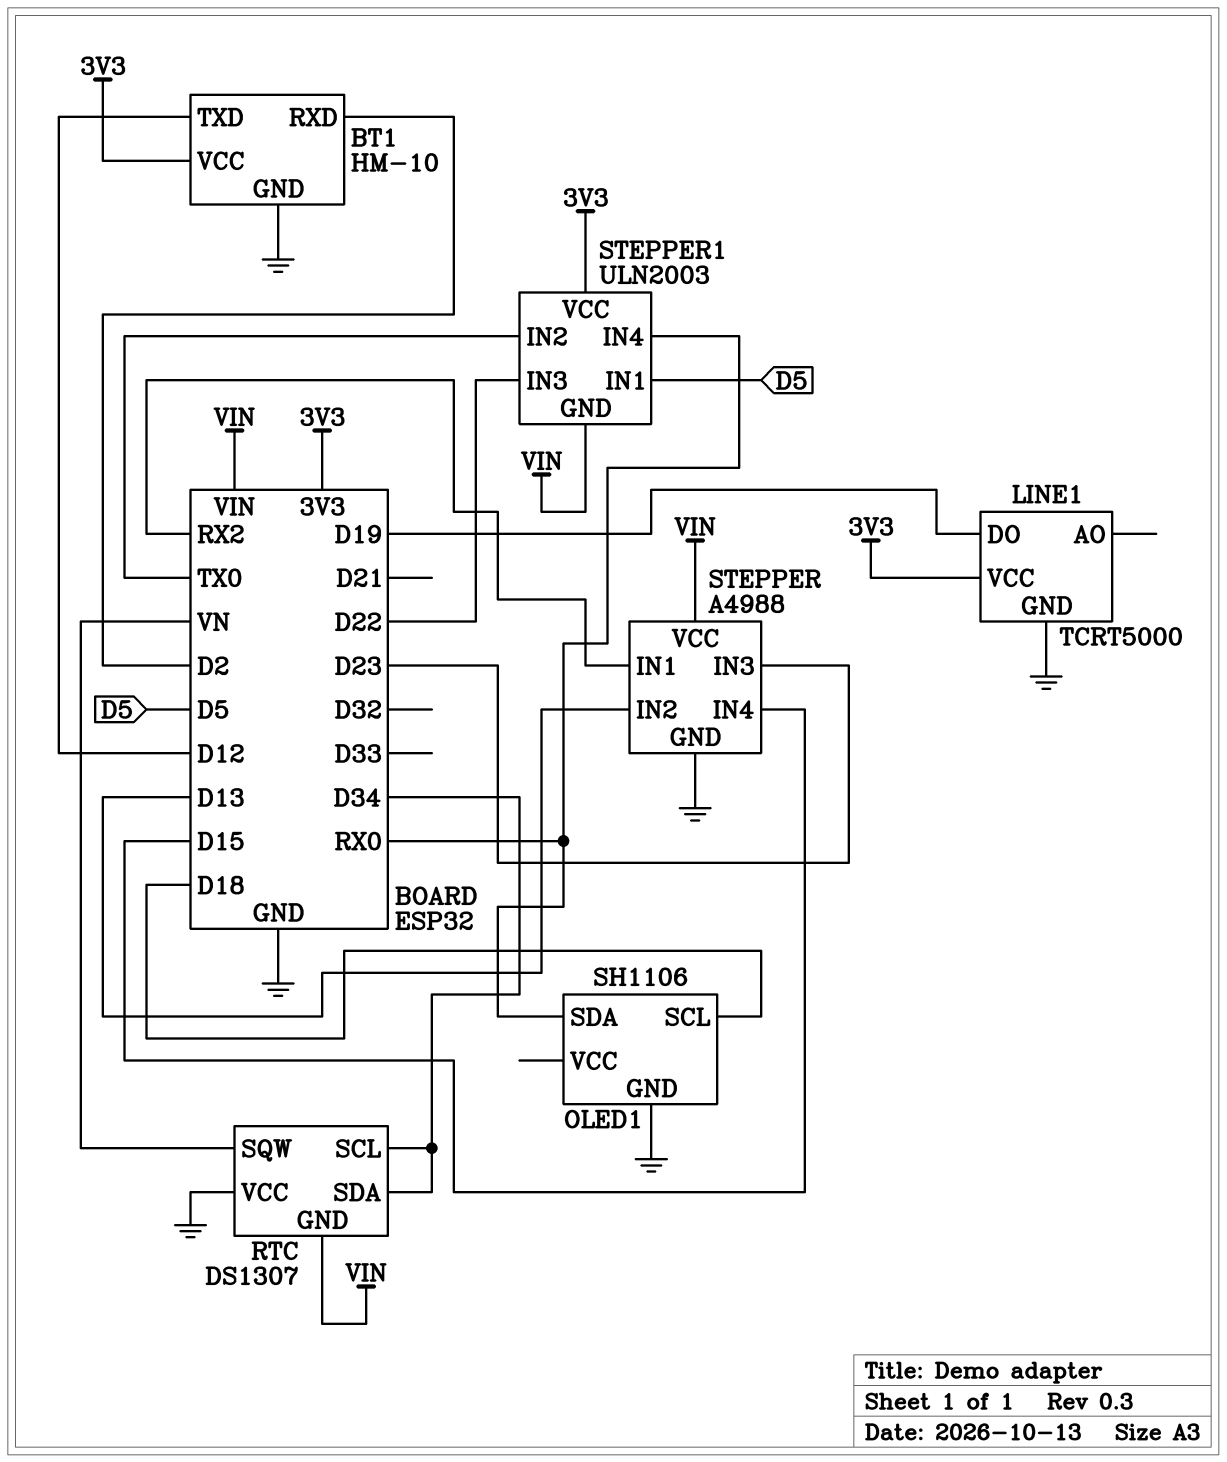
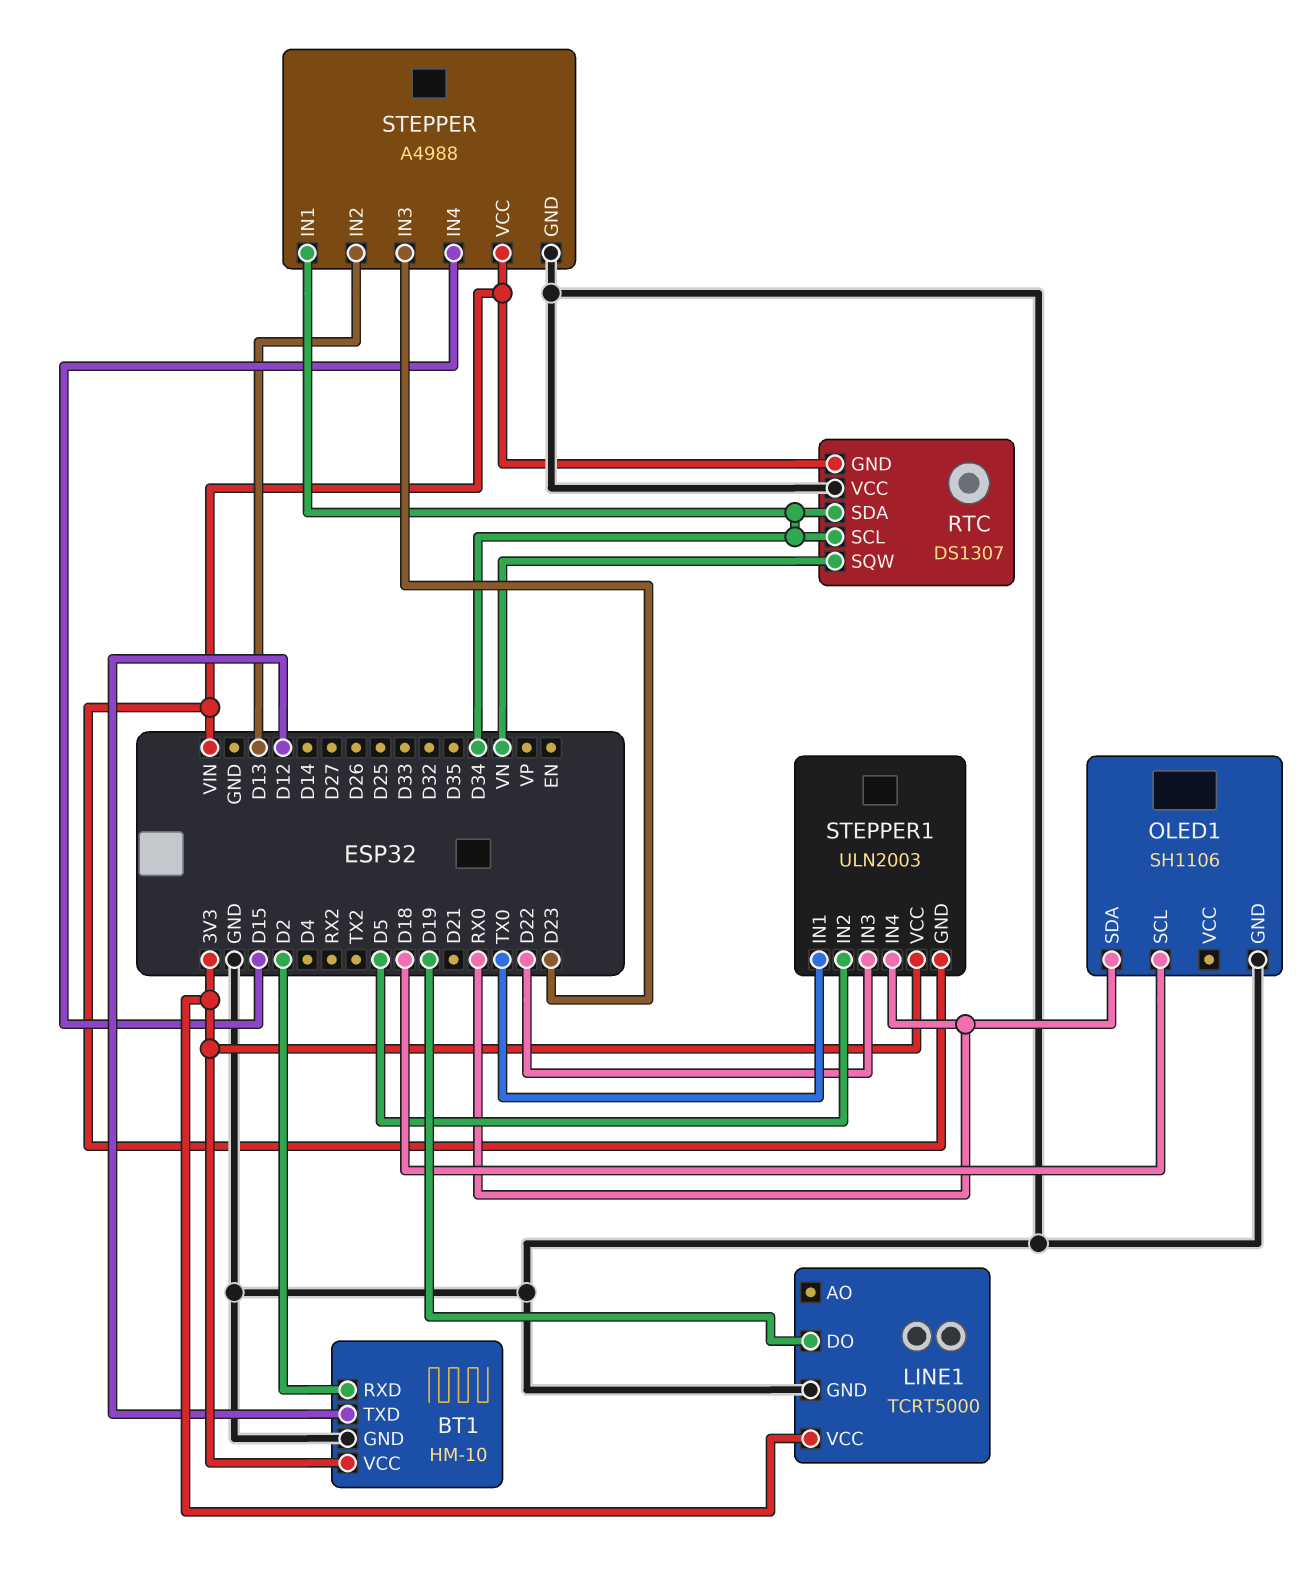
STEPPER pin IN1: RX2 -> D34
STEPPER1 pin IN1: D5 -> TX0
STEPPER1 pin IN2: TX0 -> D5

